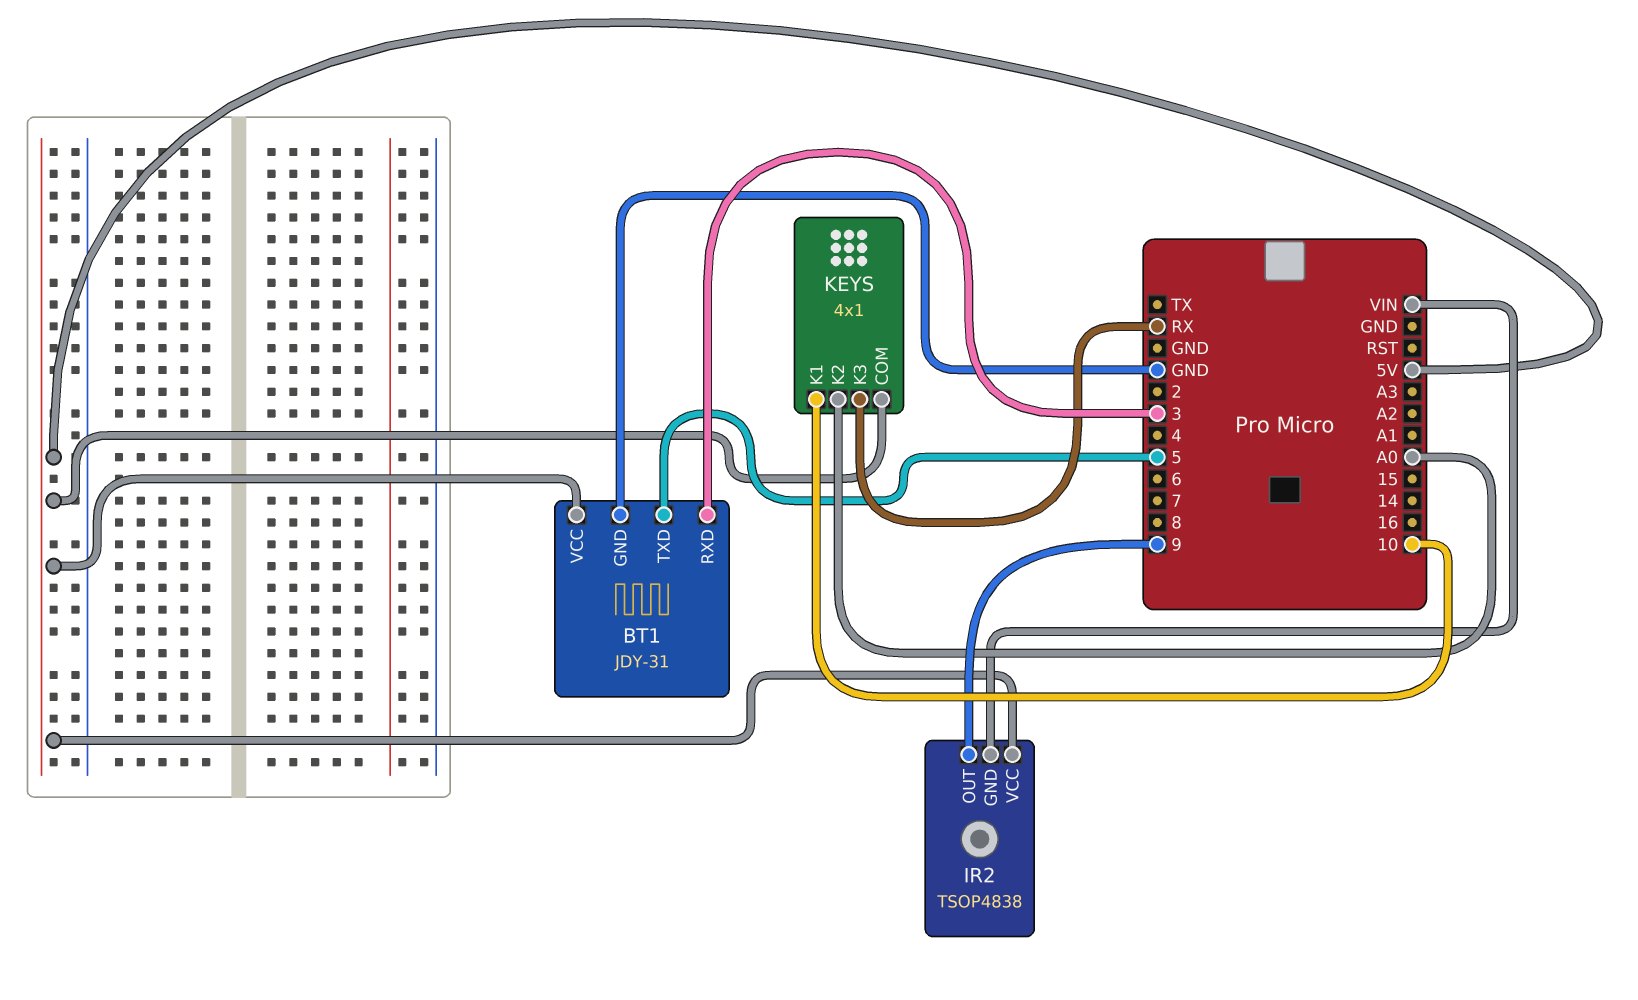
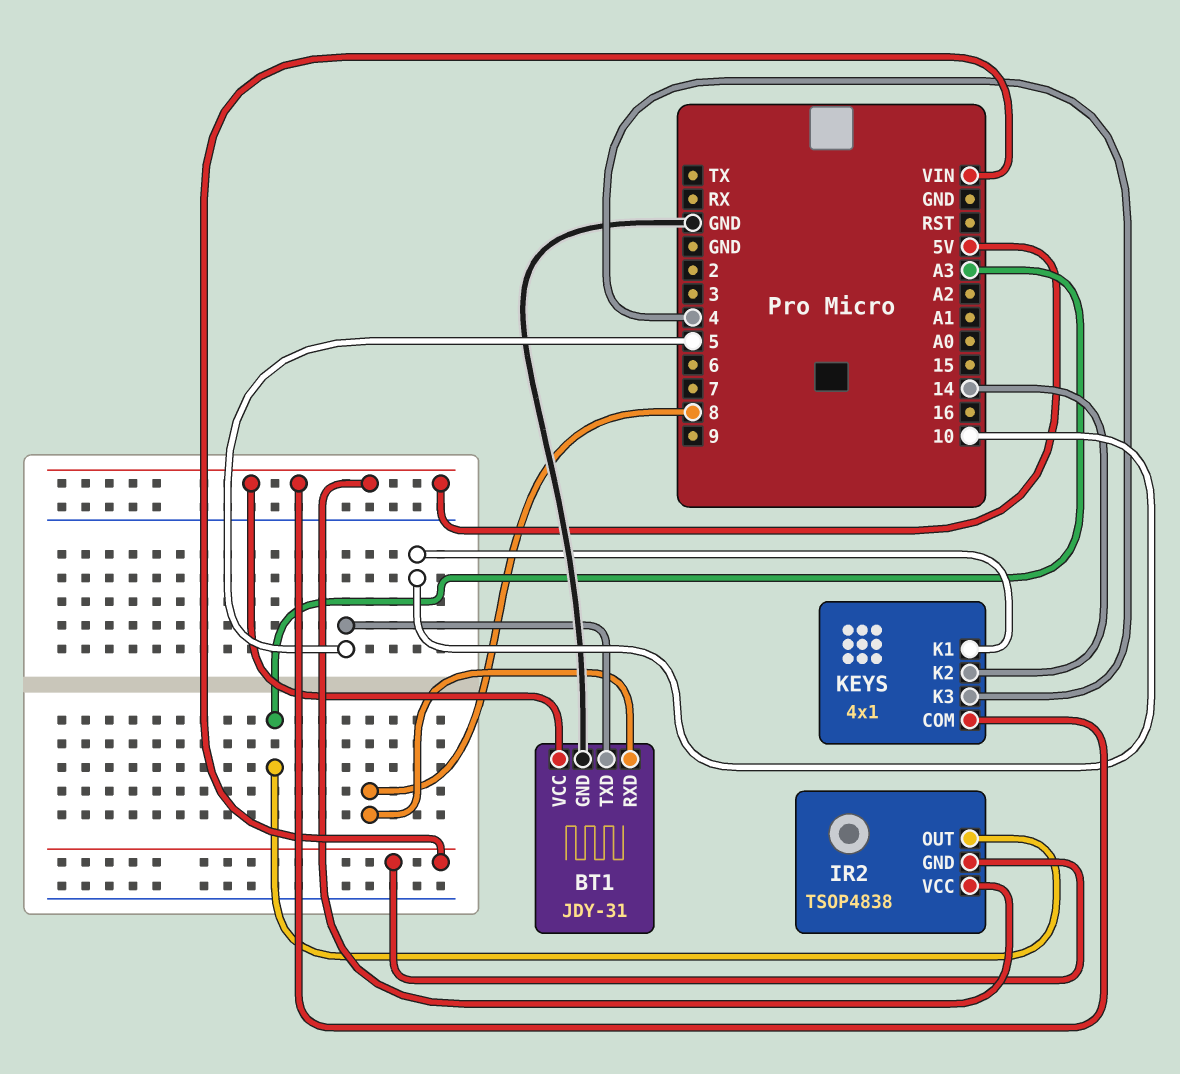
BT1 pin RXD: 3 -> 8
IR2 pin OUT: 9 -> A3
KEYS pin K2: A0 -> 14
KEYS pin K3: RX -> 4

